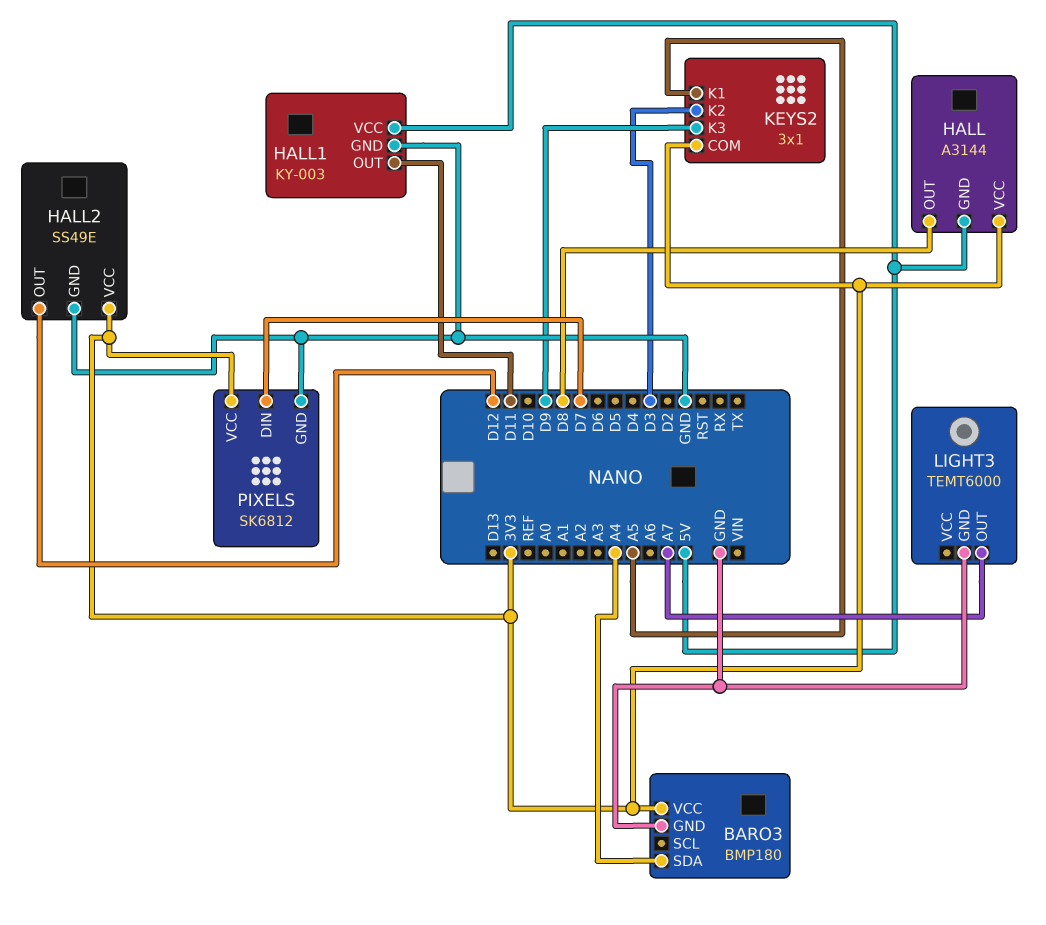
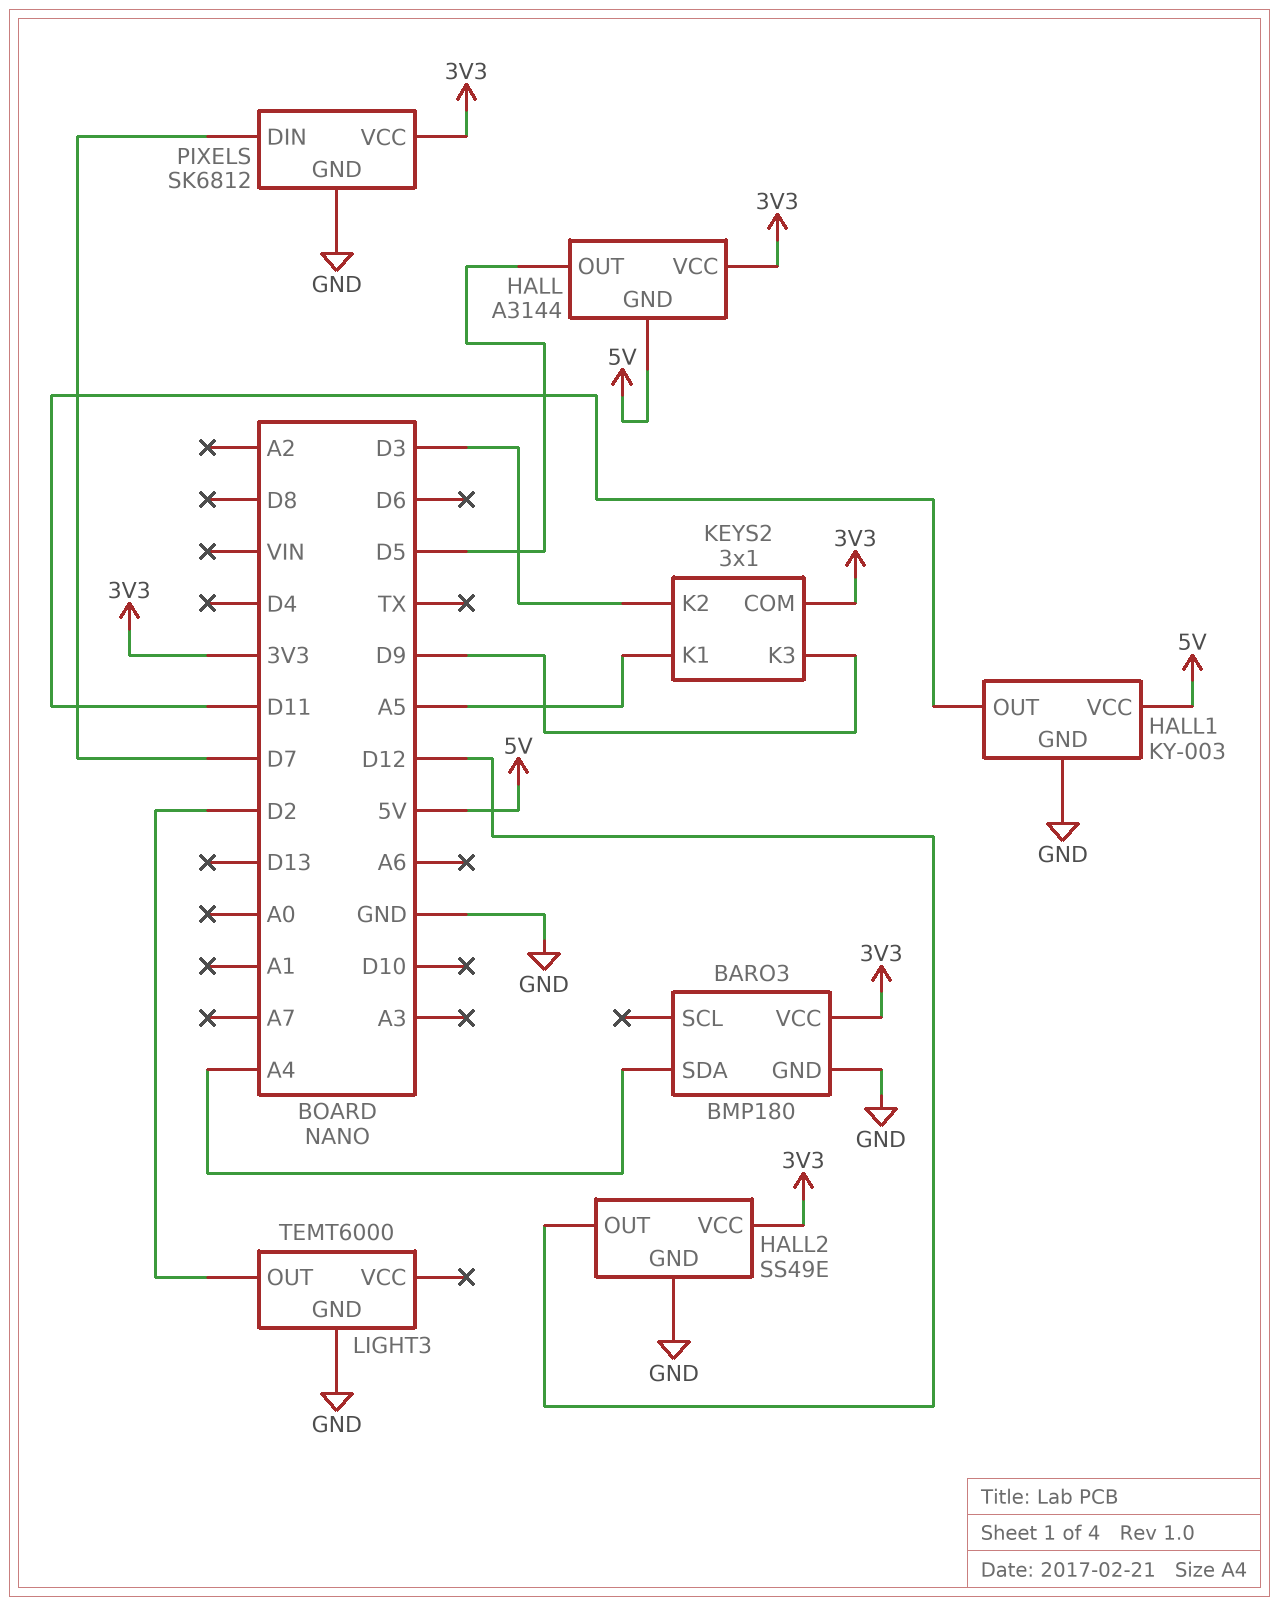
HALL pin OUT: D8 -> D5
LIGHT3 pin OUT: A7 -> D2

